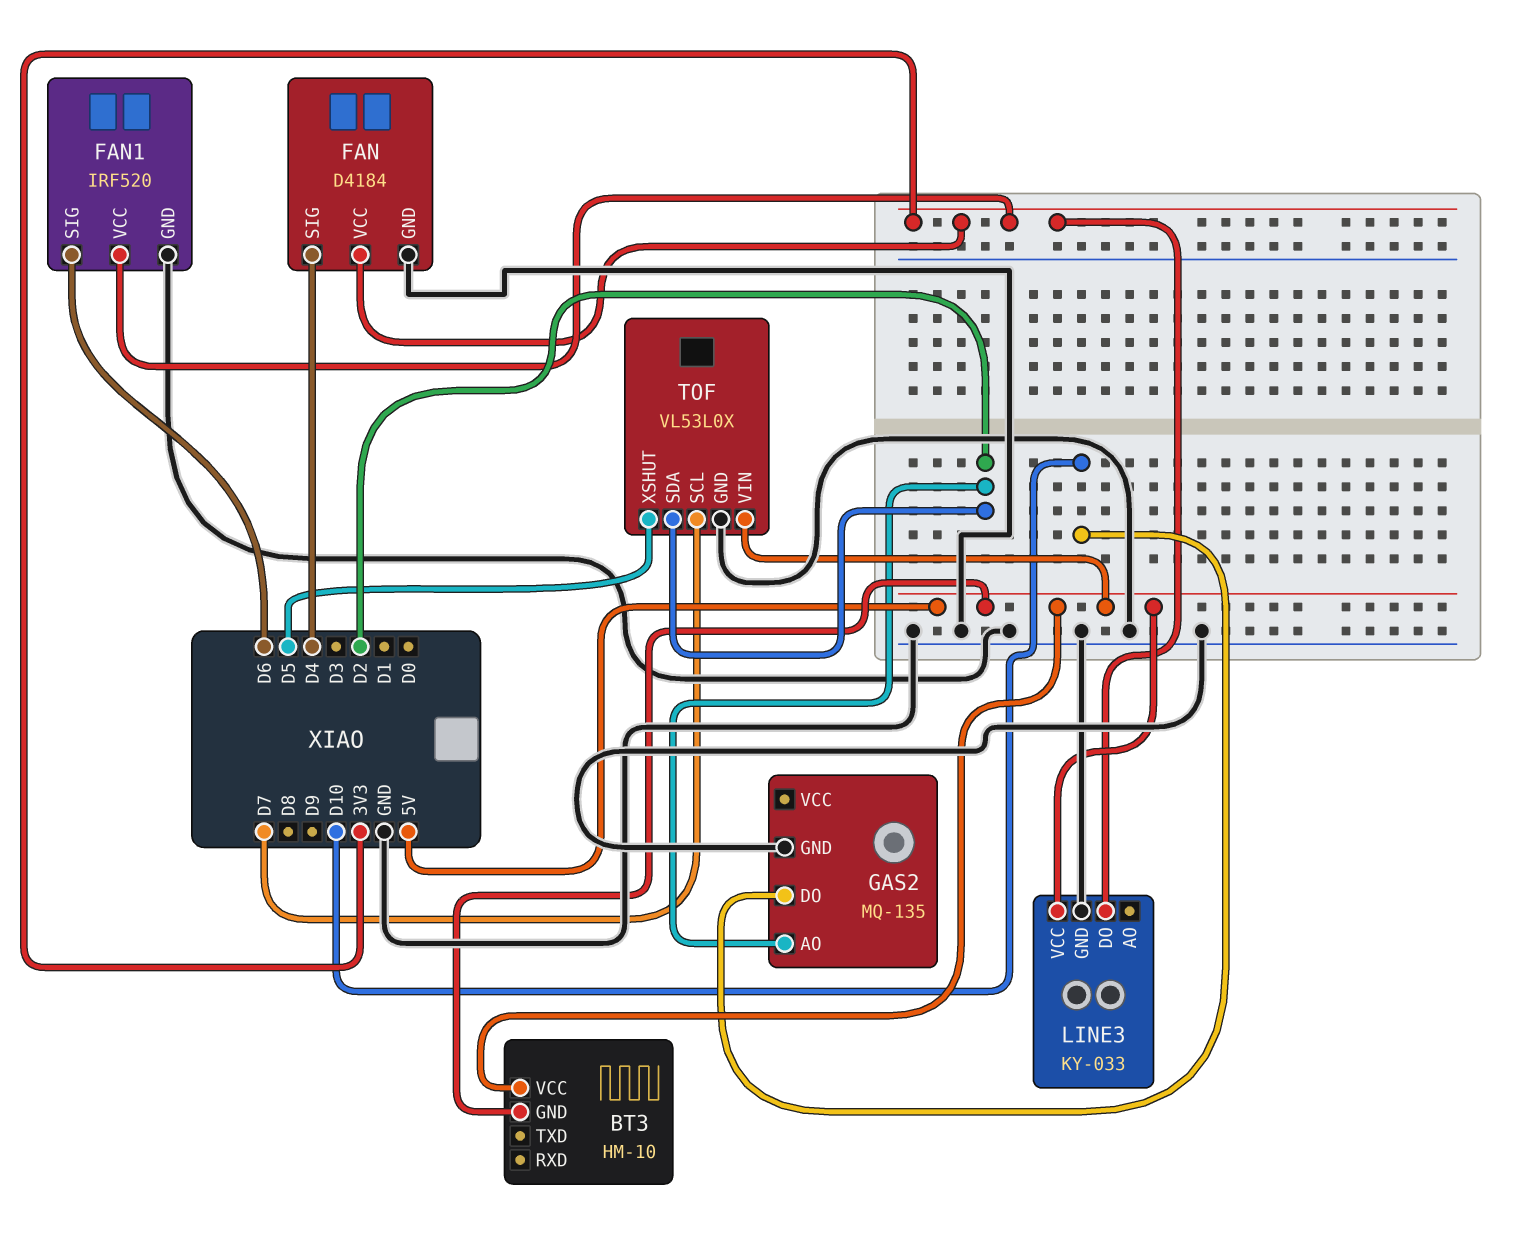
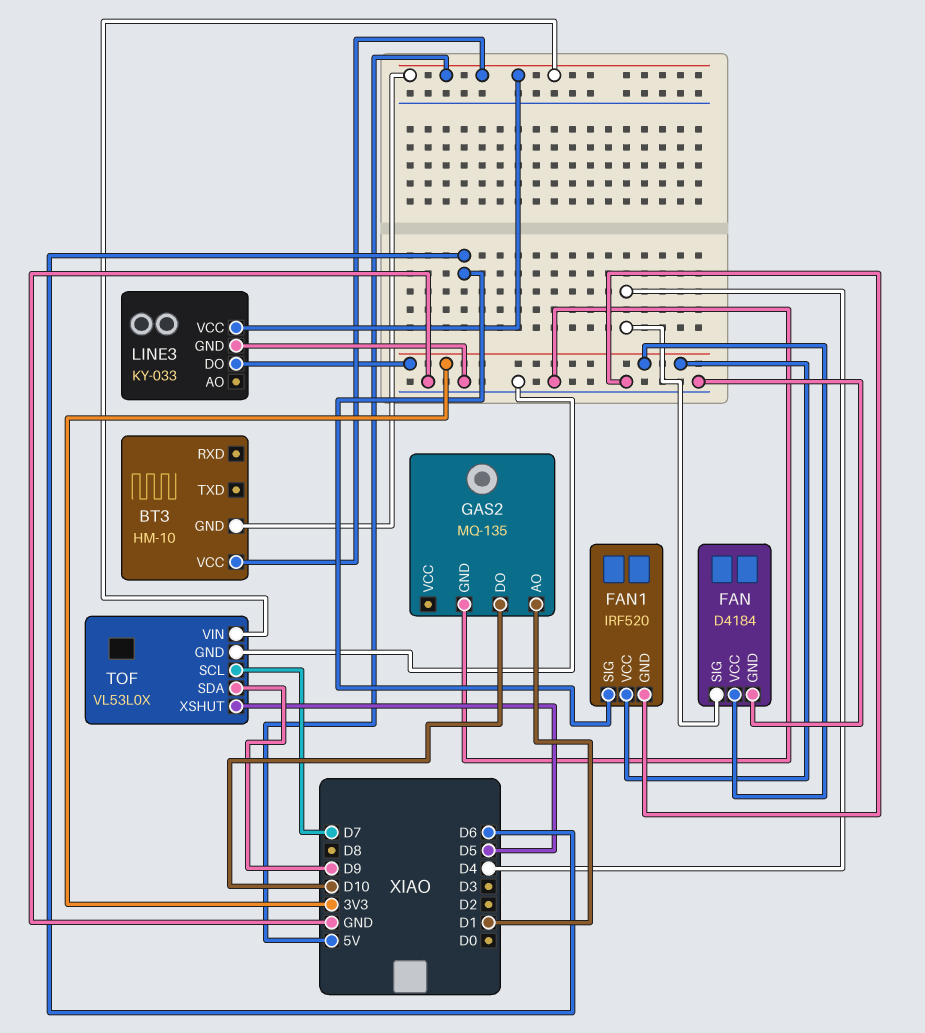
GAS2 pin AO: D2 -> D1
TOF pin SDA: D2 -> D9

